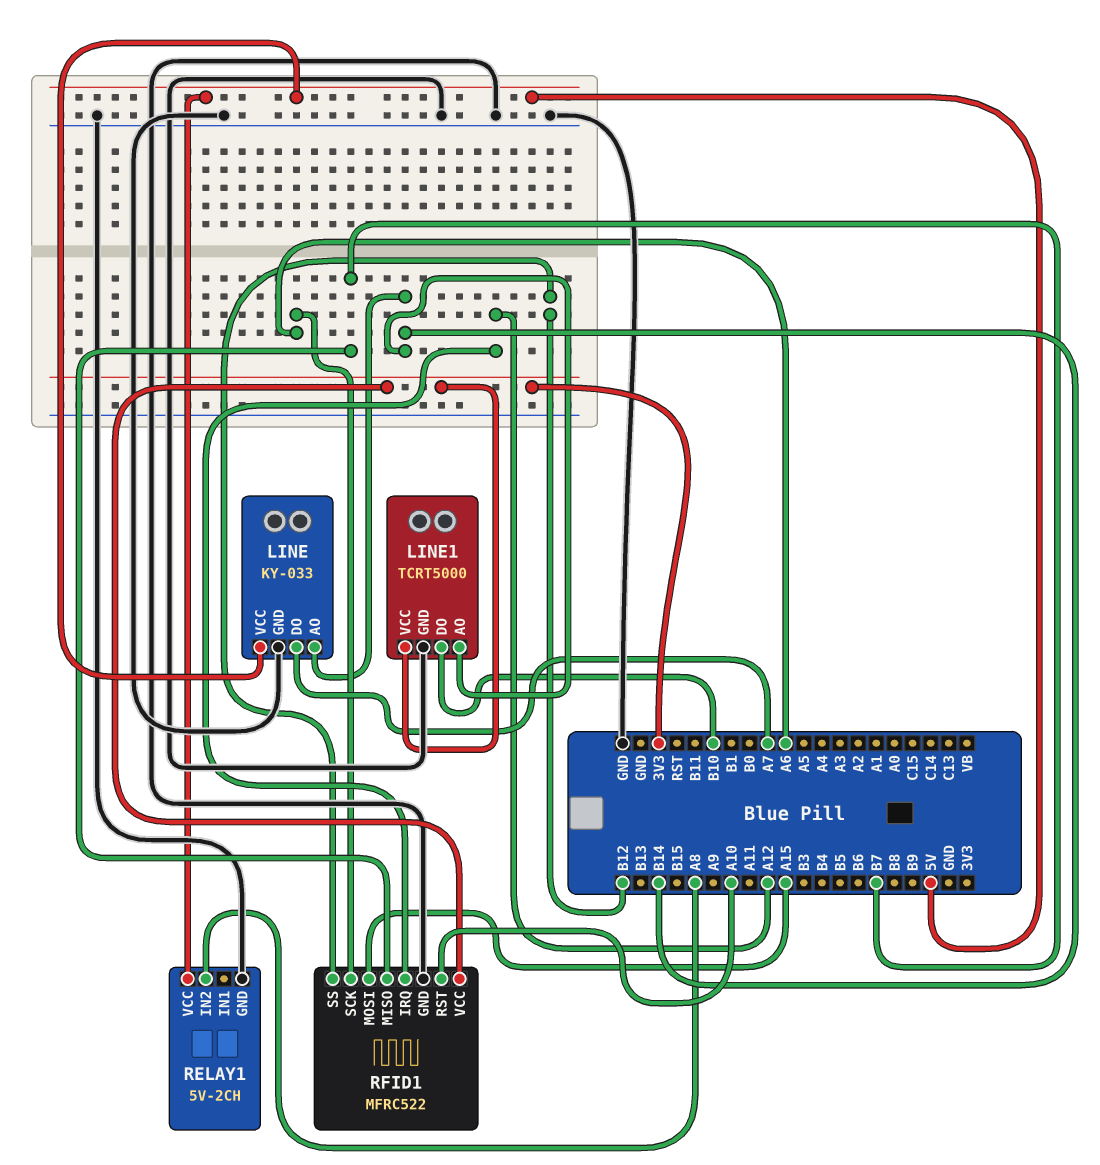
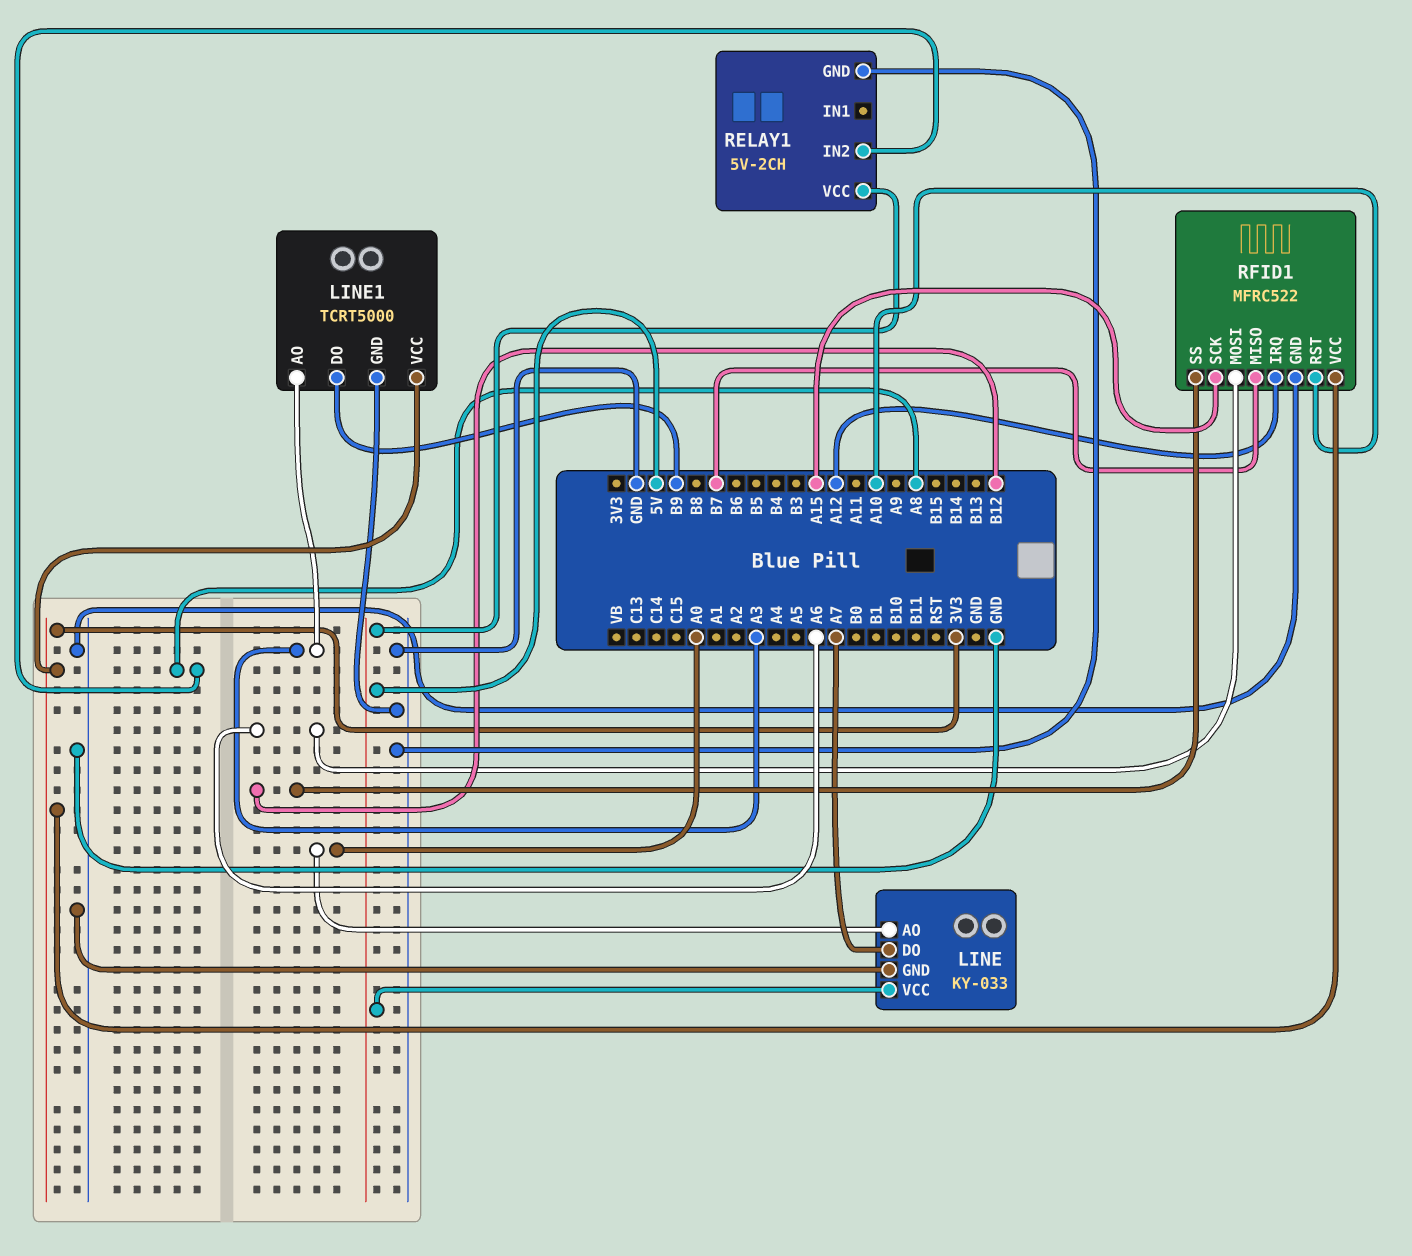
LINE pin AO: B14 -> A0
LINE1 pin AO: B14 -> A3
LINE1 pin DO: B10 -> B9
RFID1 pin MOSI: A15 -> A6
RFID1 pin SCK: A6 -> A15

